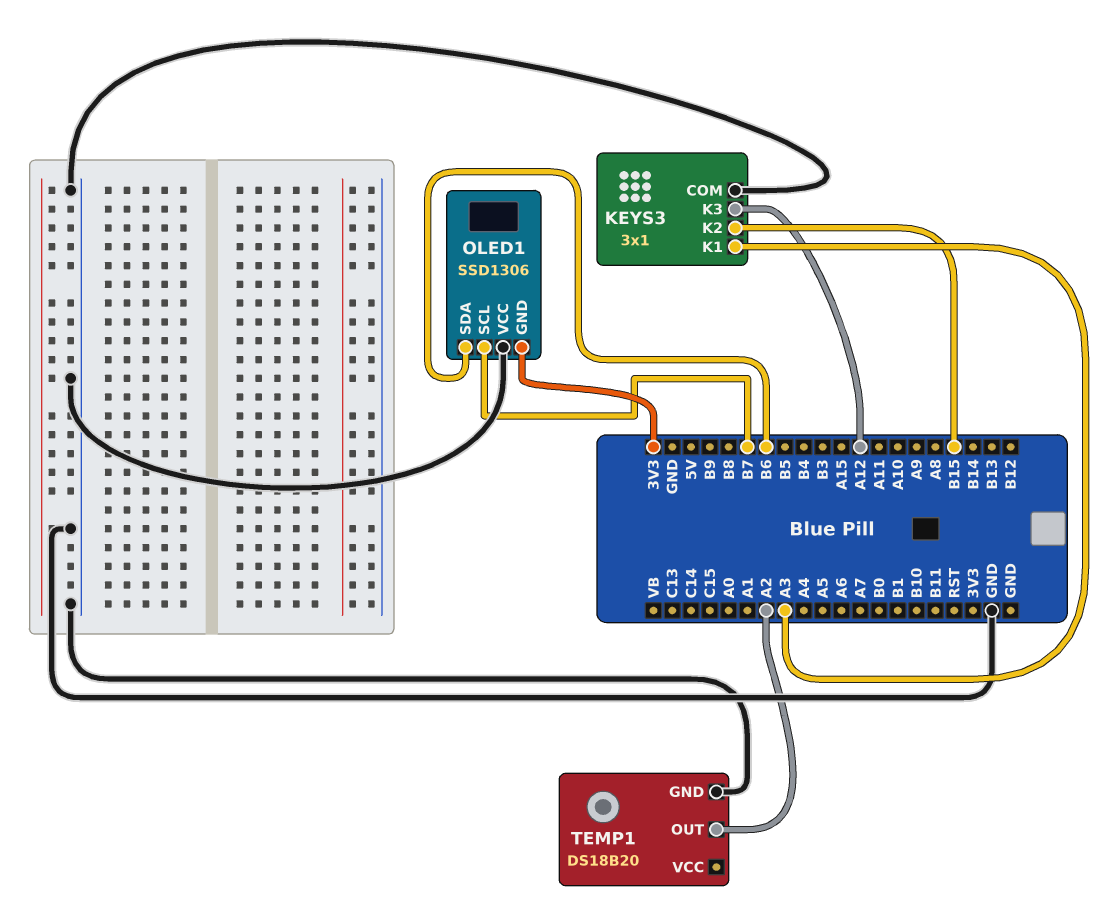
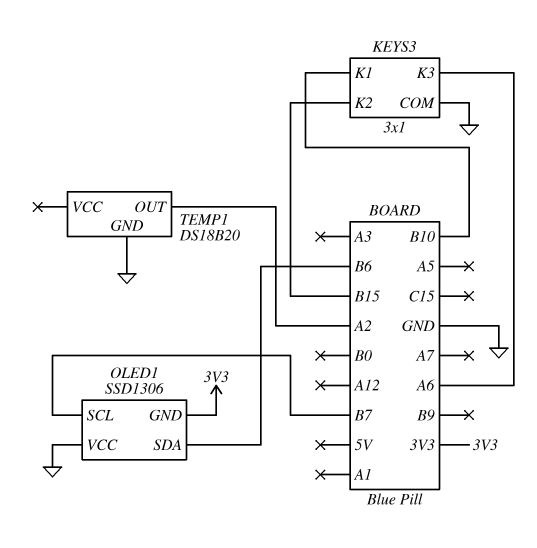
KEYS3 pin K1: A3 -> B10
KEYS3 pin K3: A12 -> A6

